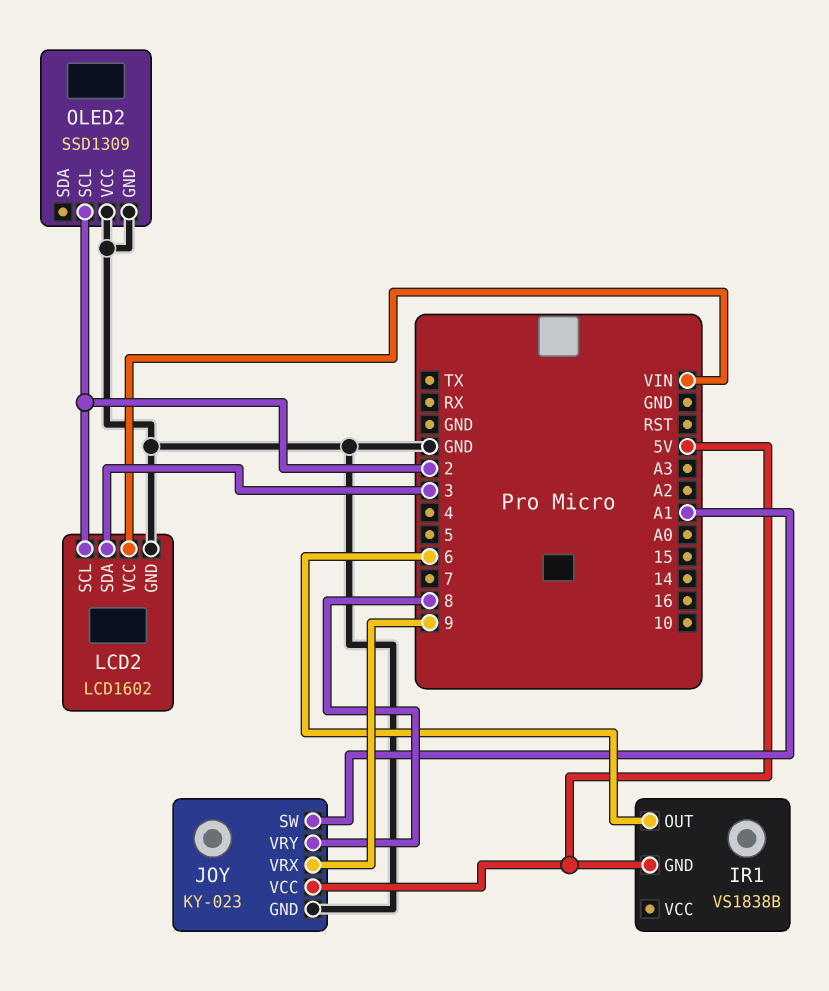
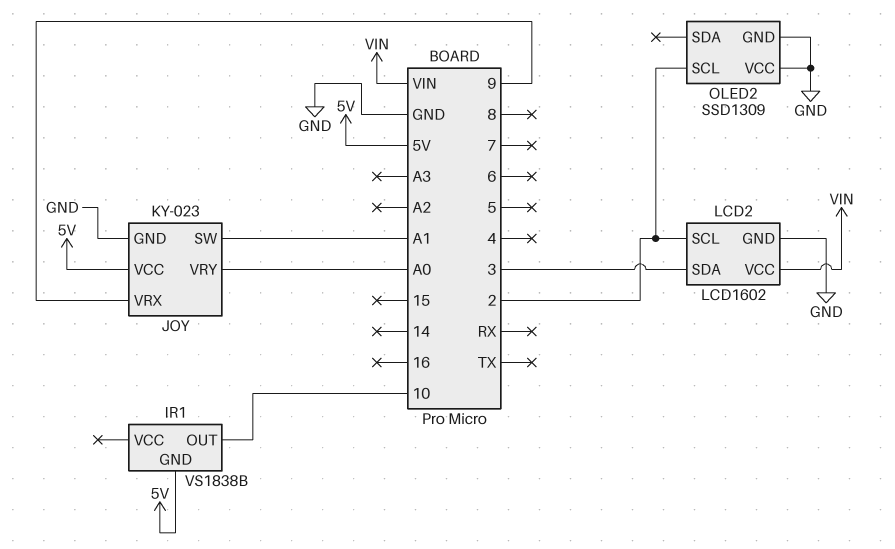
IR1 pin OUT: 6 -> 10
JOY pin VRY: 8 -> A0

